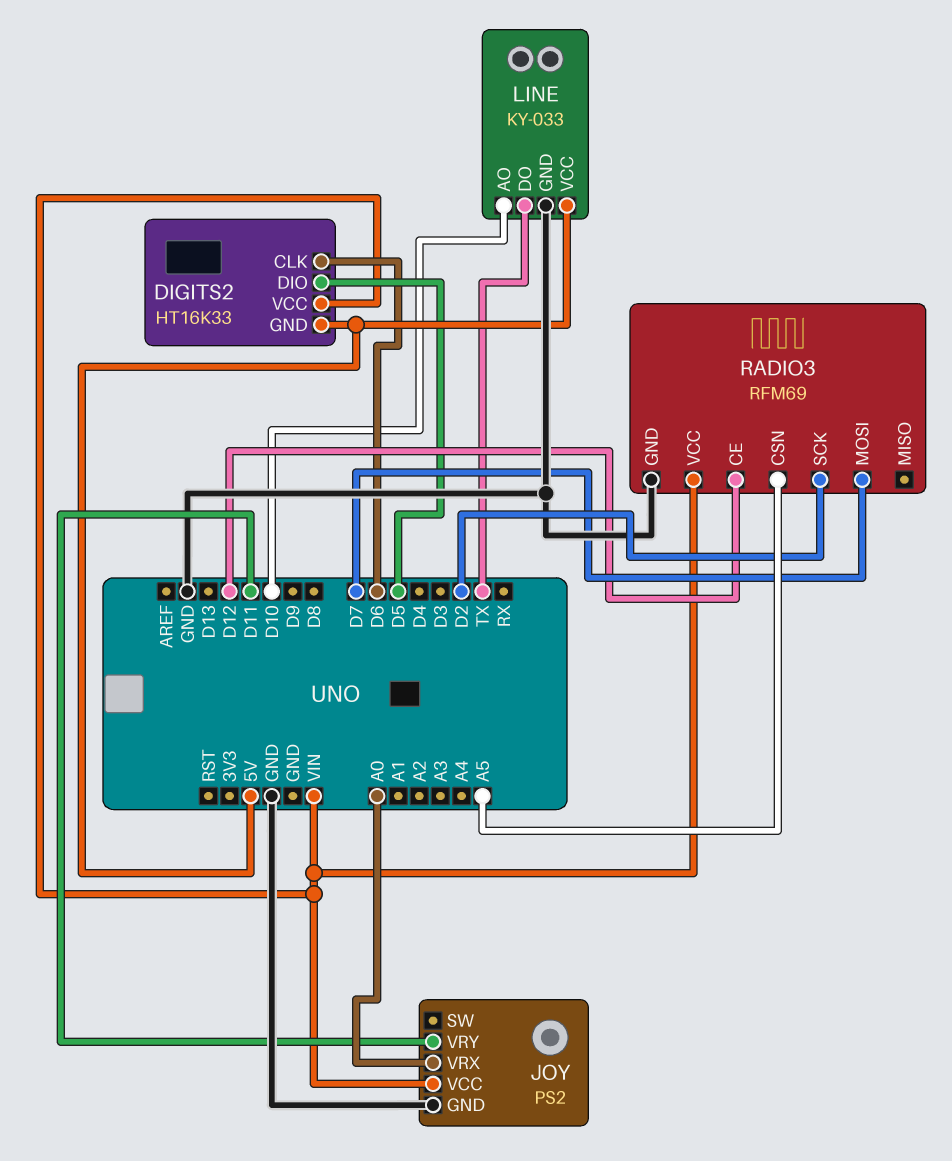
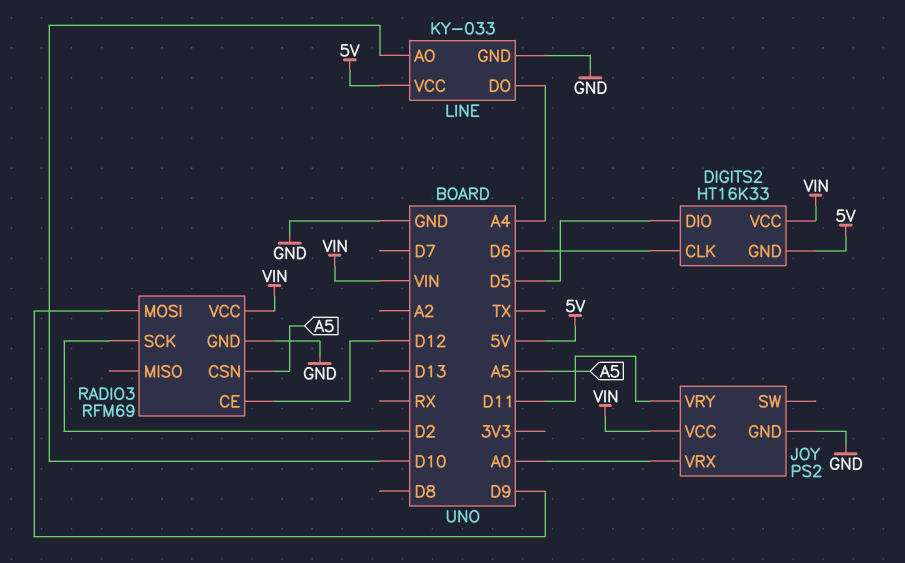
LINE pin DO: TX -> A4
RADIO3 pin MOSI: D7 -> D9

